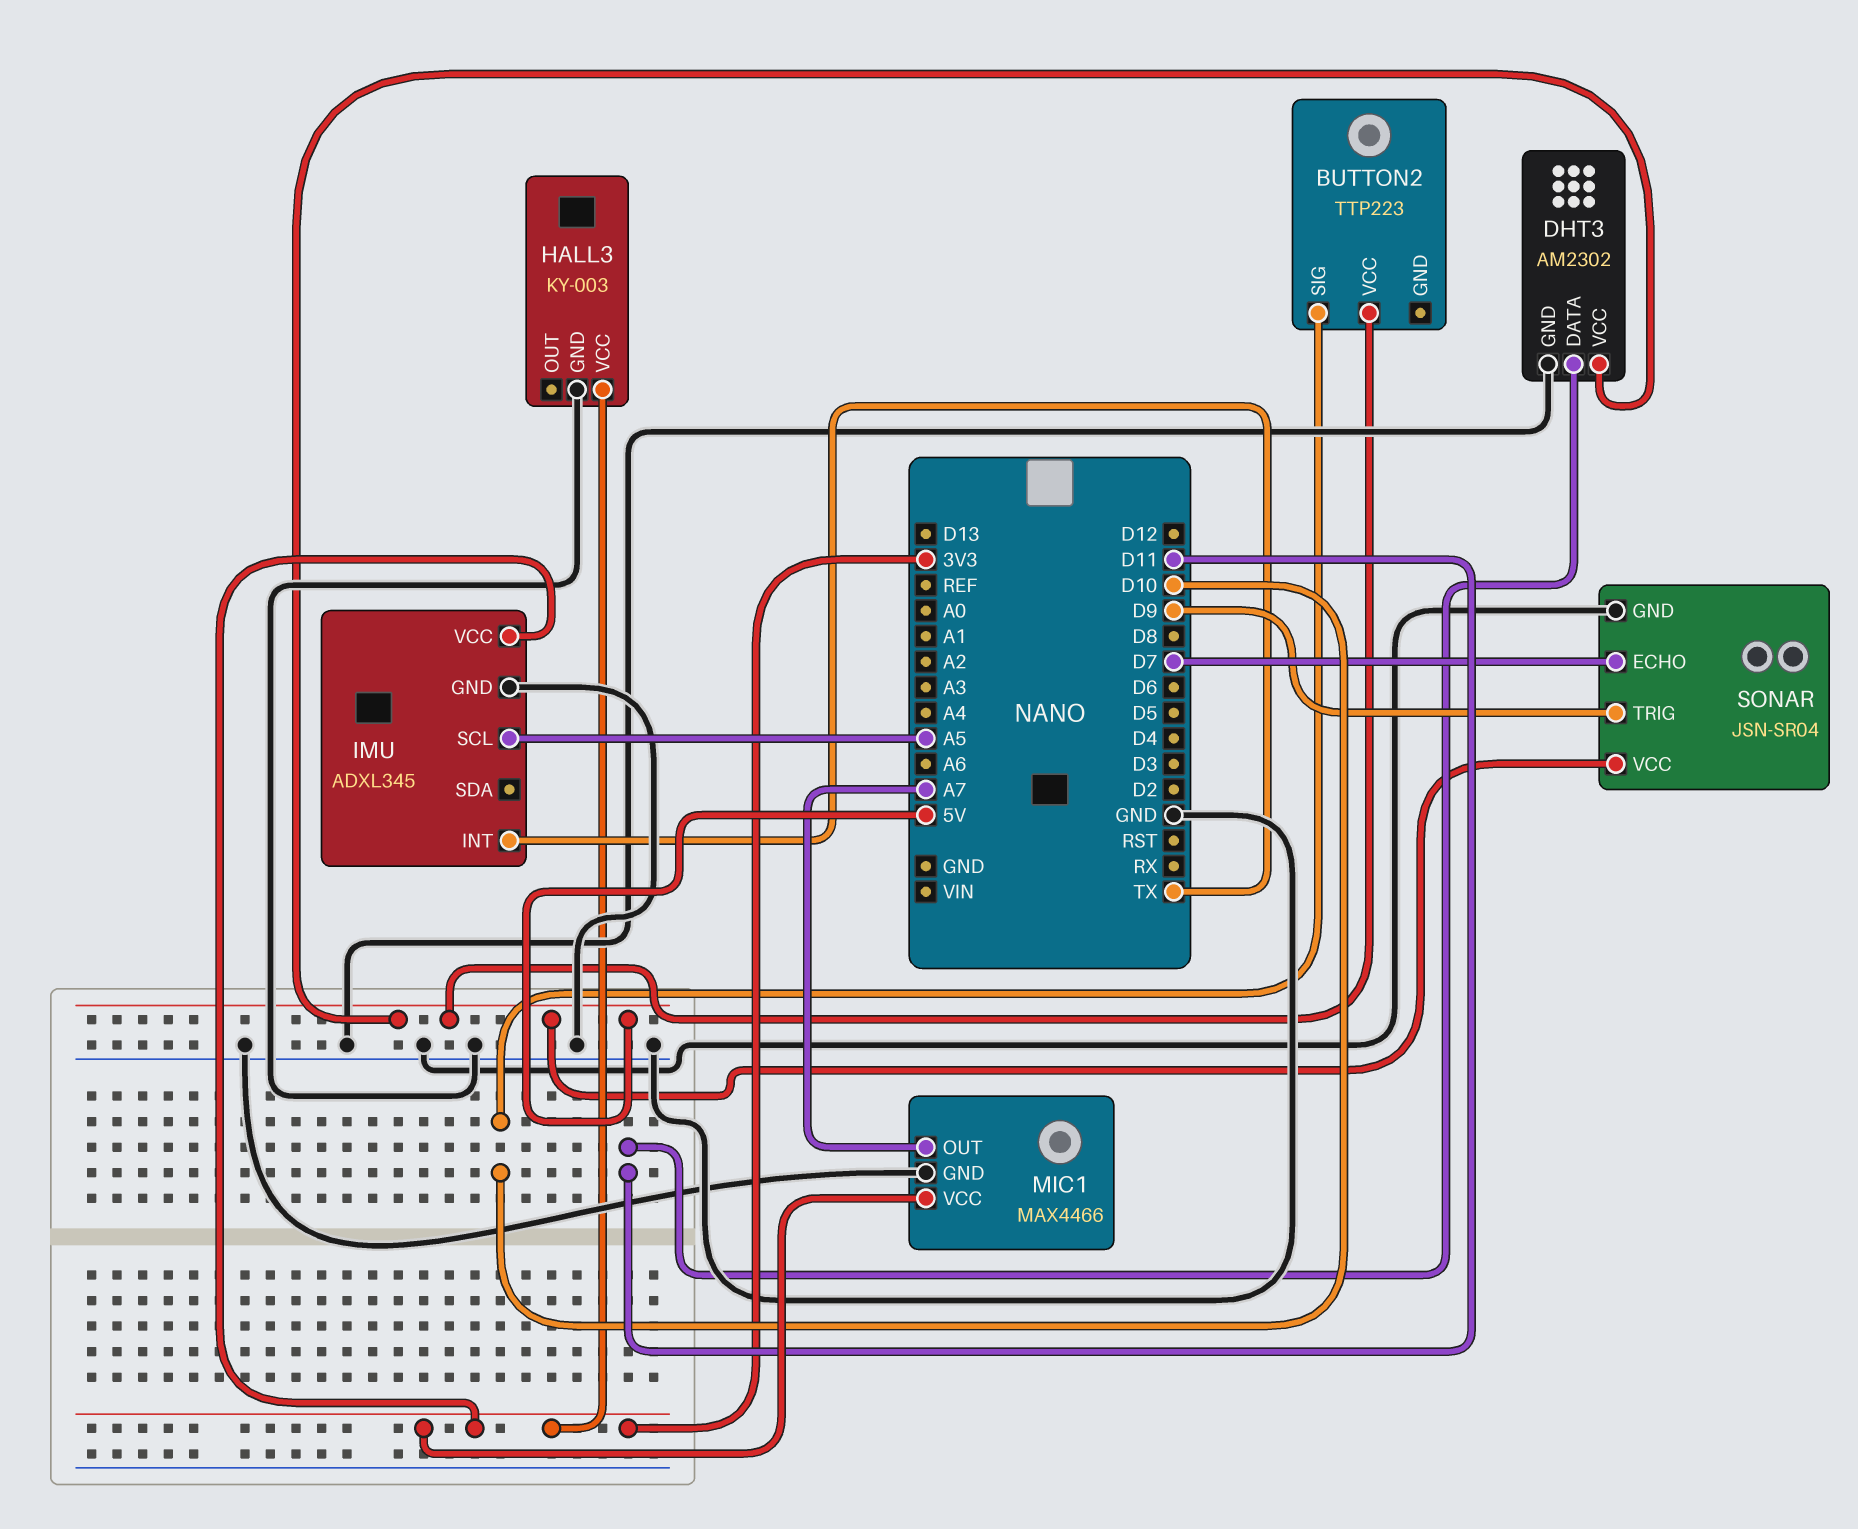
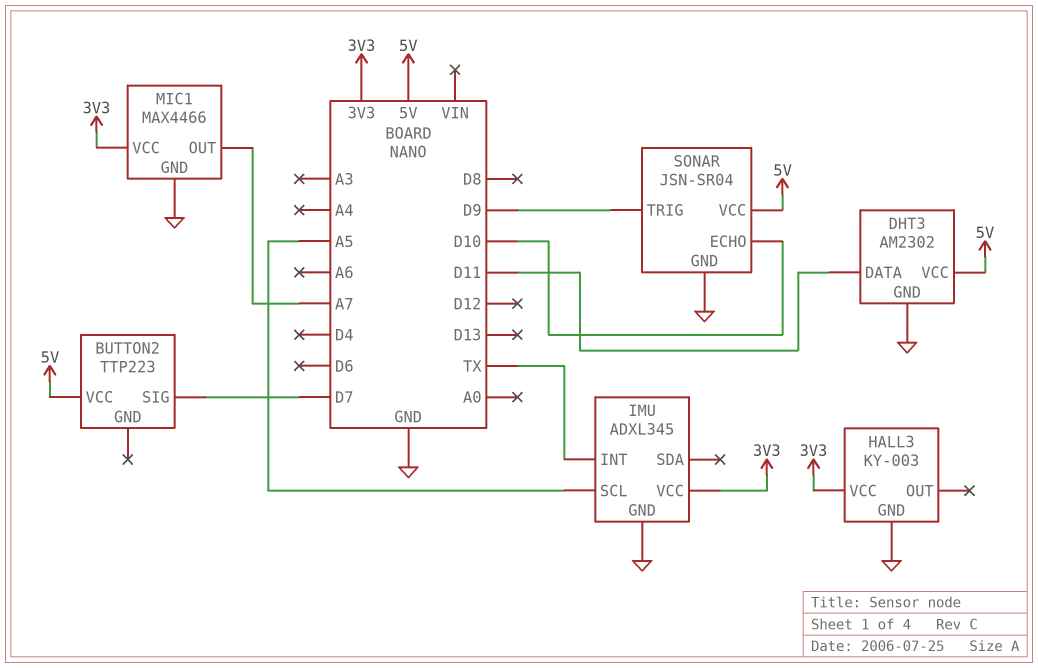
BUTTON2 pin SIG: D10 -> D7
SONAR pin ECHO: D7 -> D10

